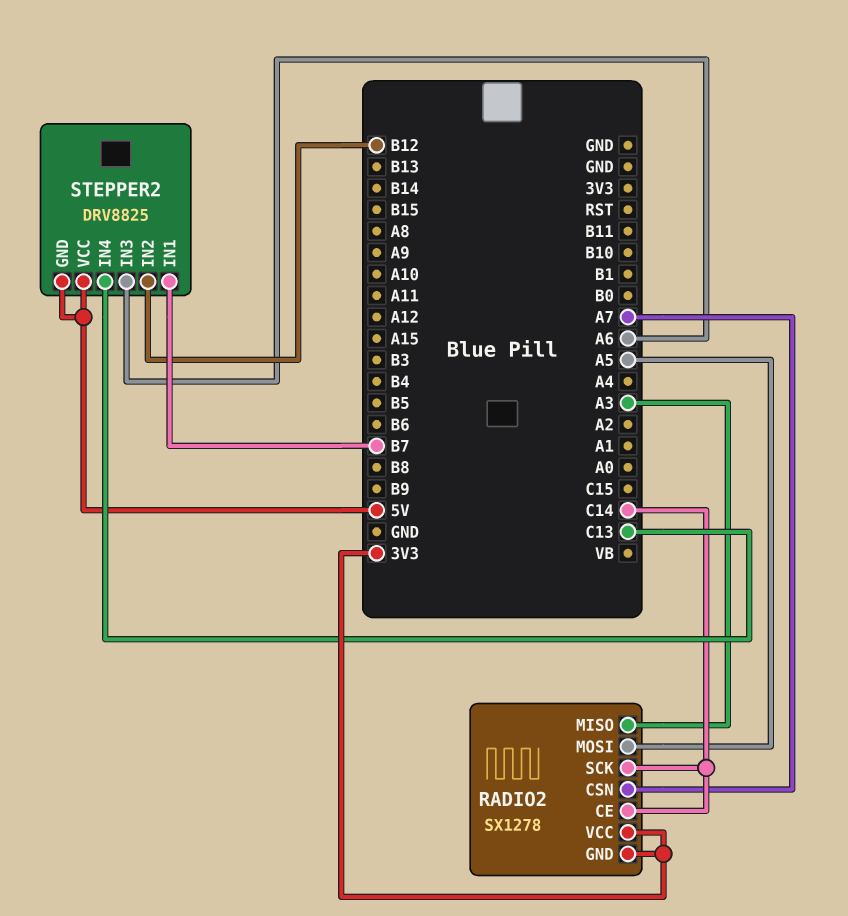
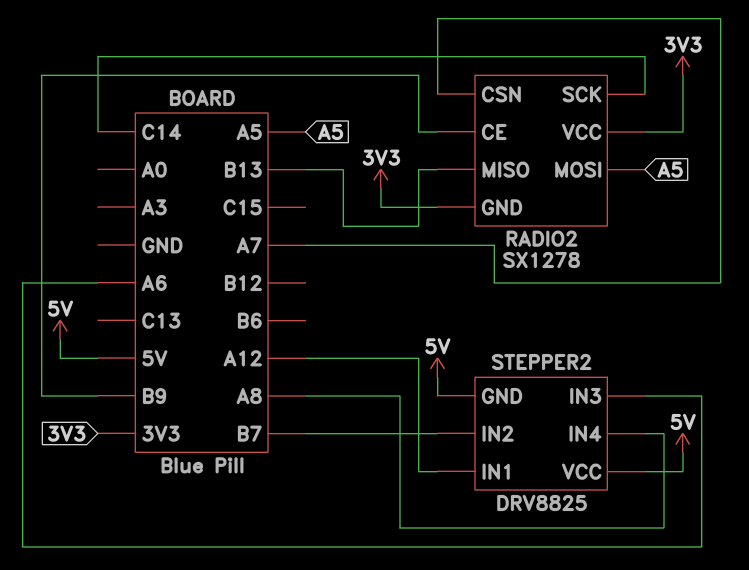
RADIO2 pin CE: C14 -> B9
RADIO2 pin MISO: A3 -> B13
STEPPER2 pin IN1: B7 -> A12
STEPPER2 pin IN2: B12 -> B7
STEPPER2 pin IN4: C13 -> A8

